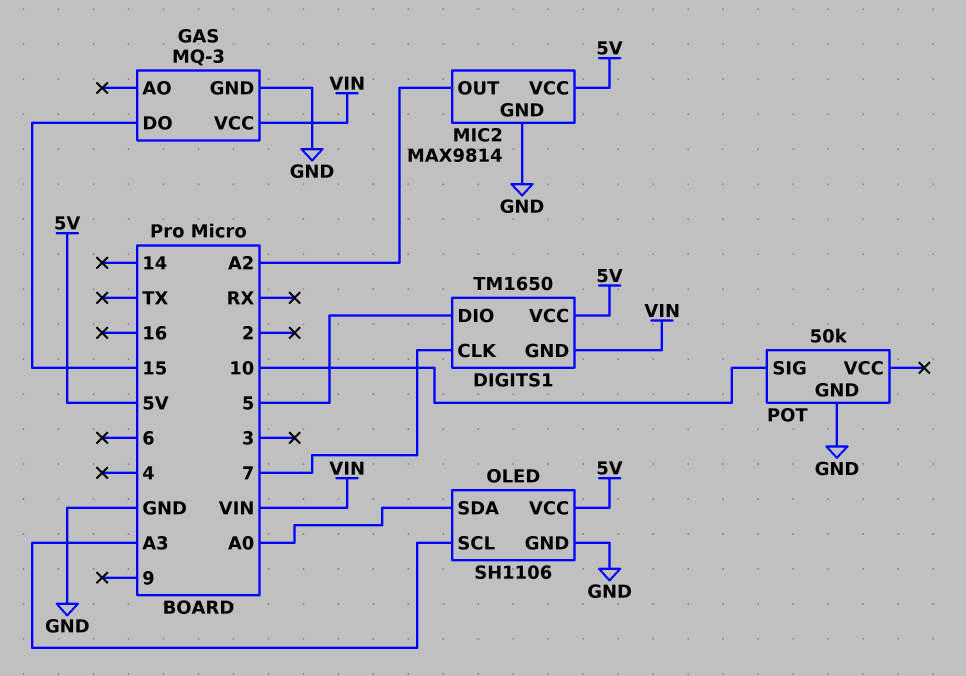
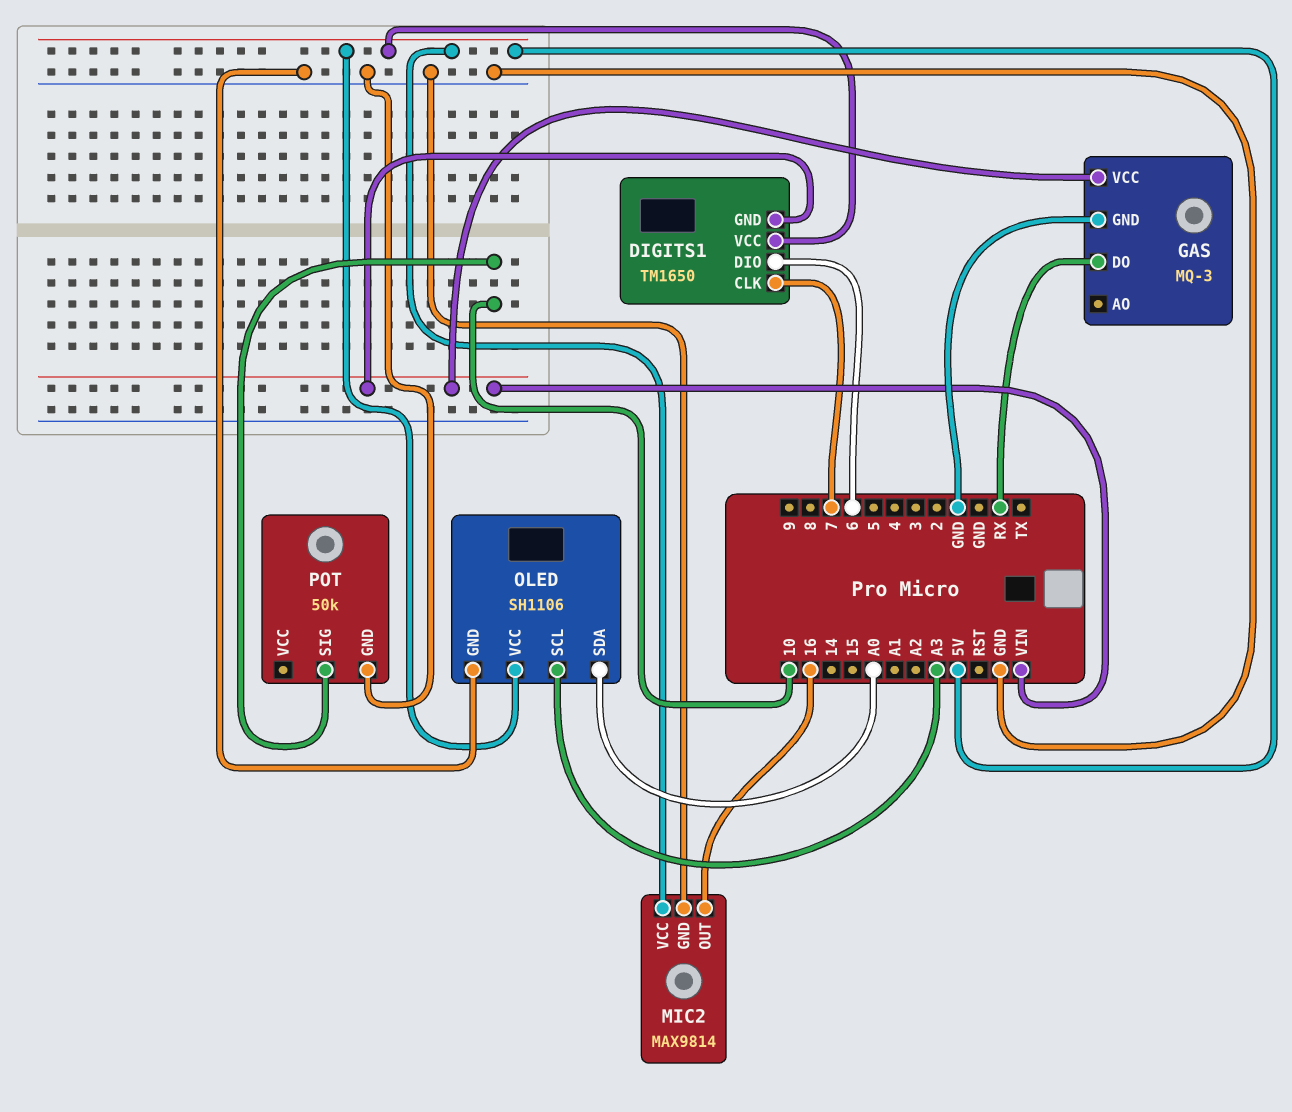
DIGITS1 pin DIO: 5 -> 6
GAS pin DO: 15 -> RX
MIC2 pin OUT: A2 -> 16

